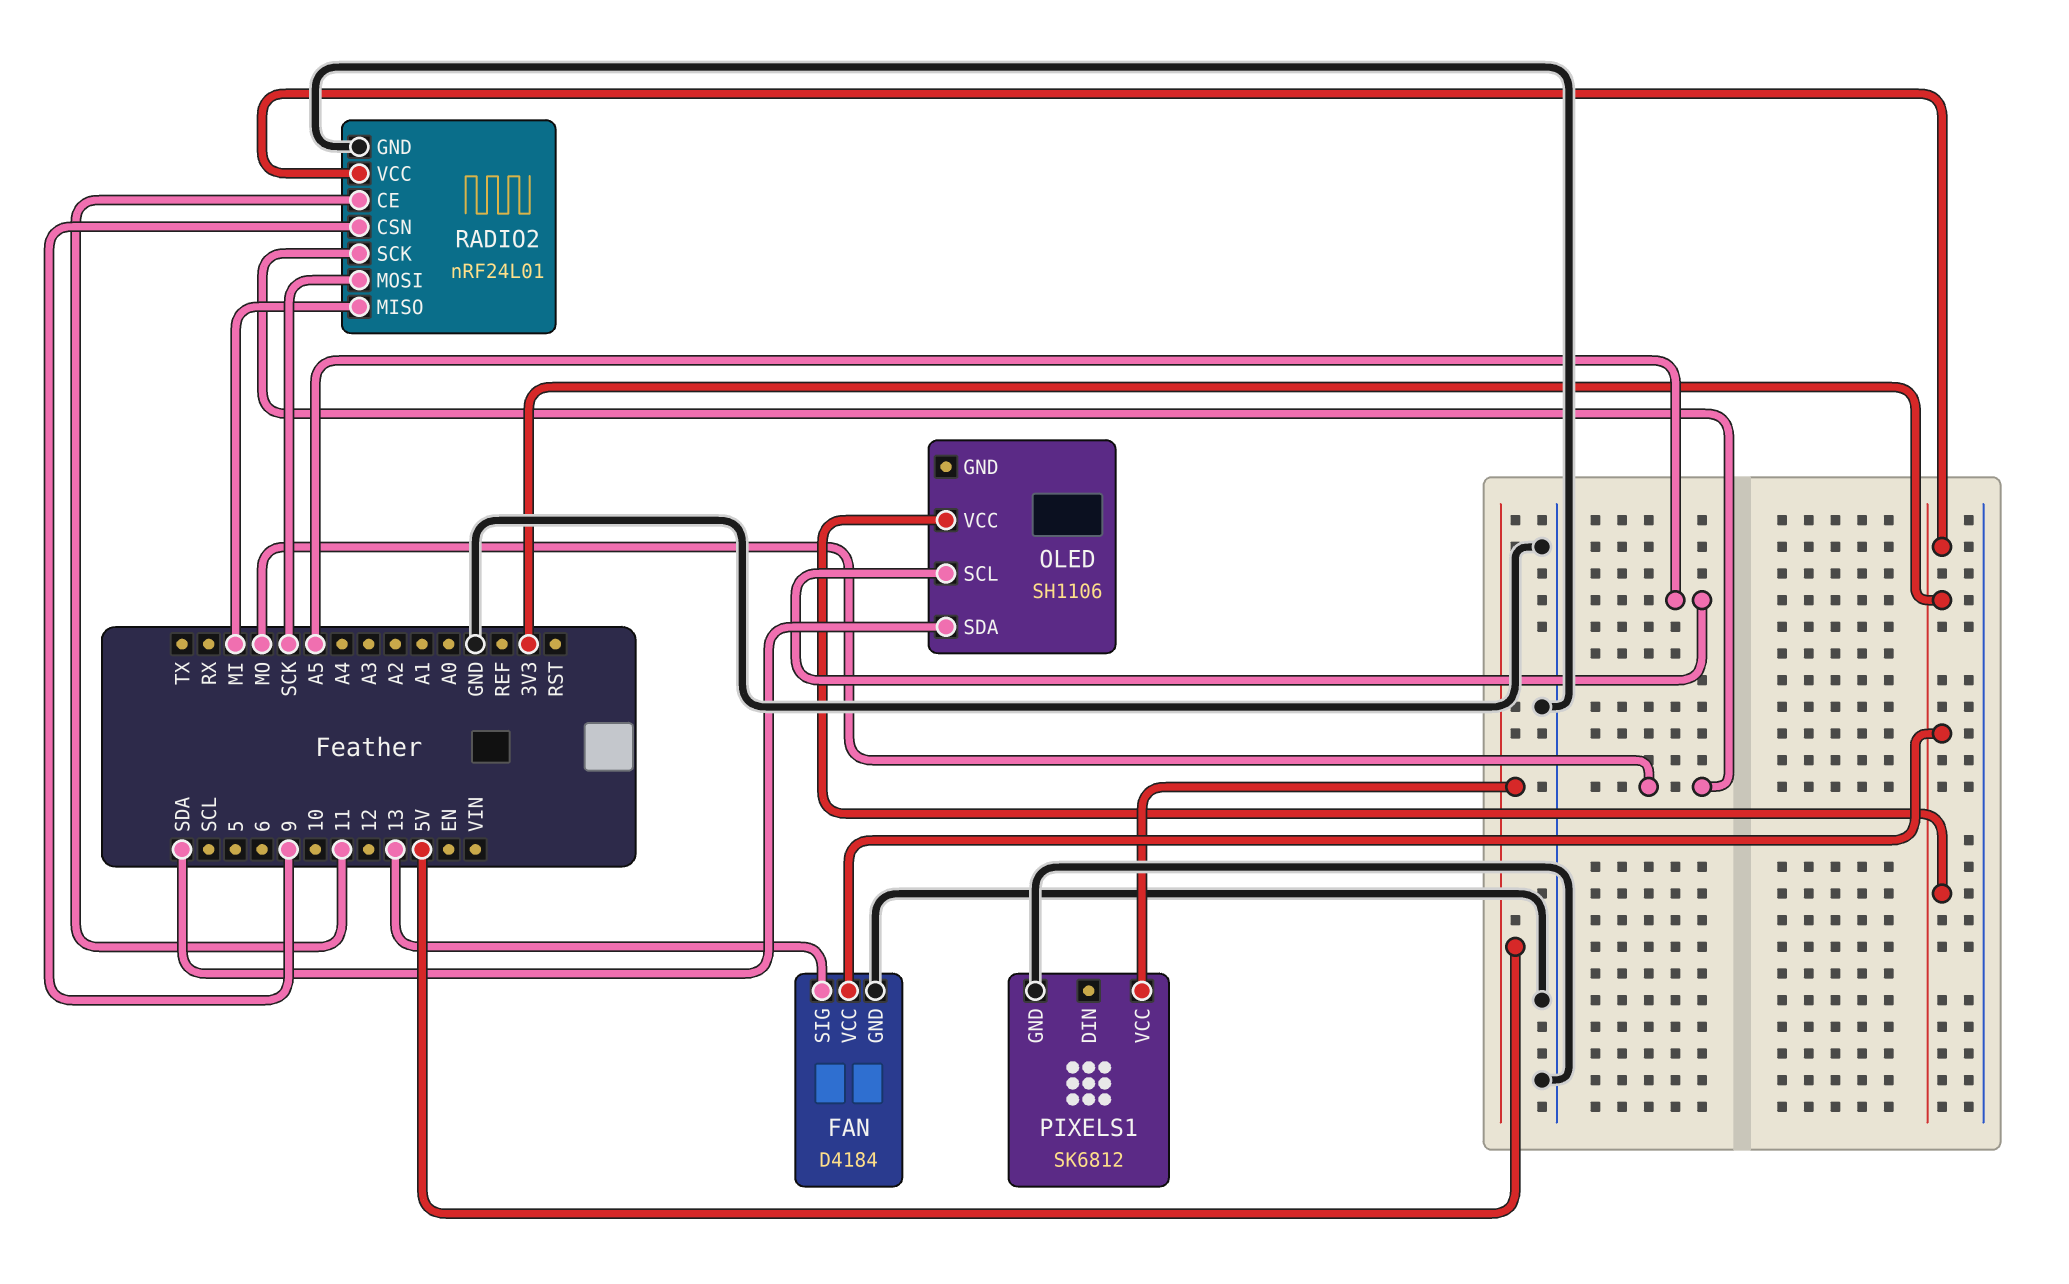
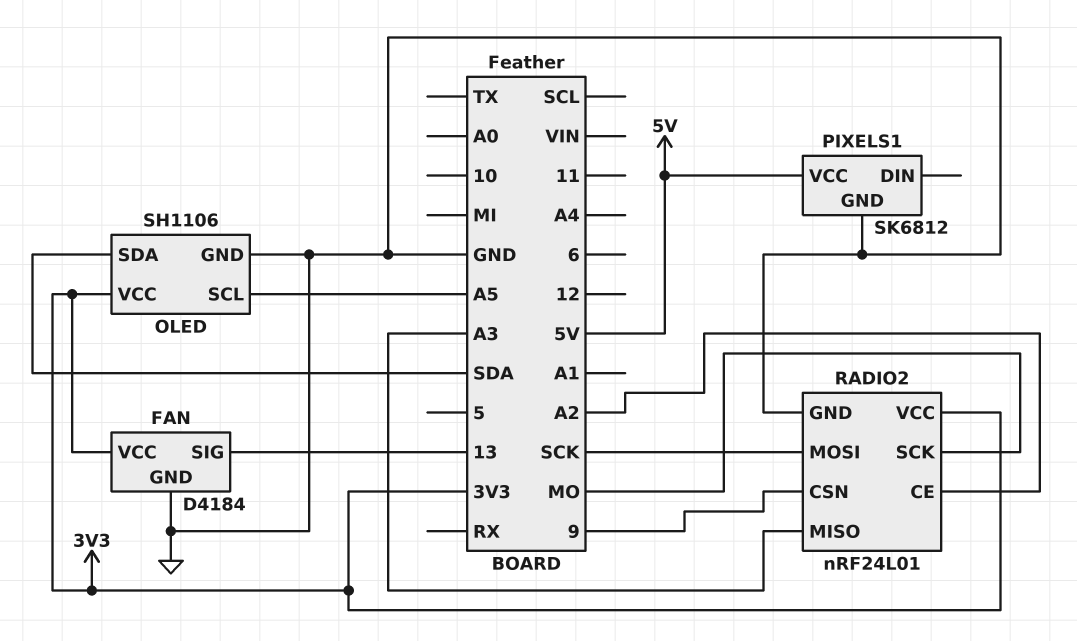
OLED pin GND: none -> GND
RADIO2 pin CE: 11 -> A2
RADIO2 pin MISO: MI -> A3

